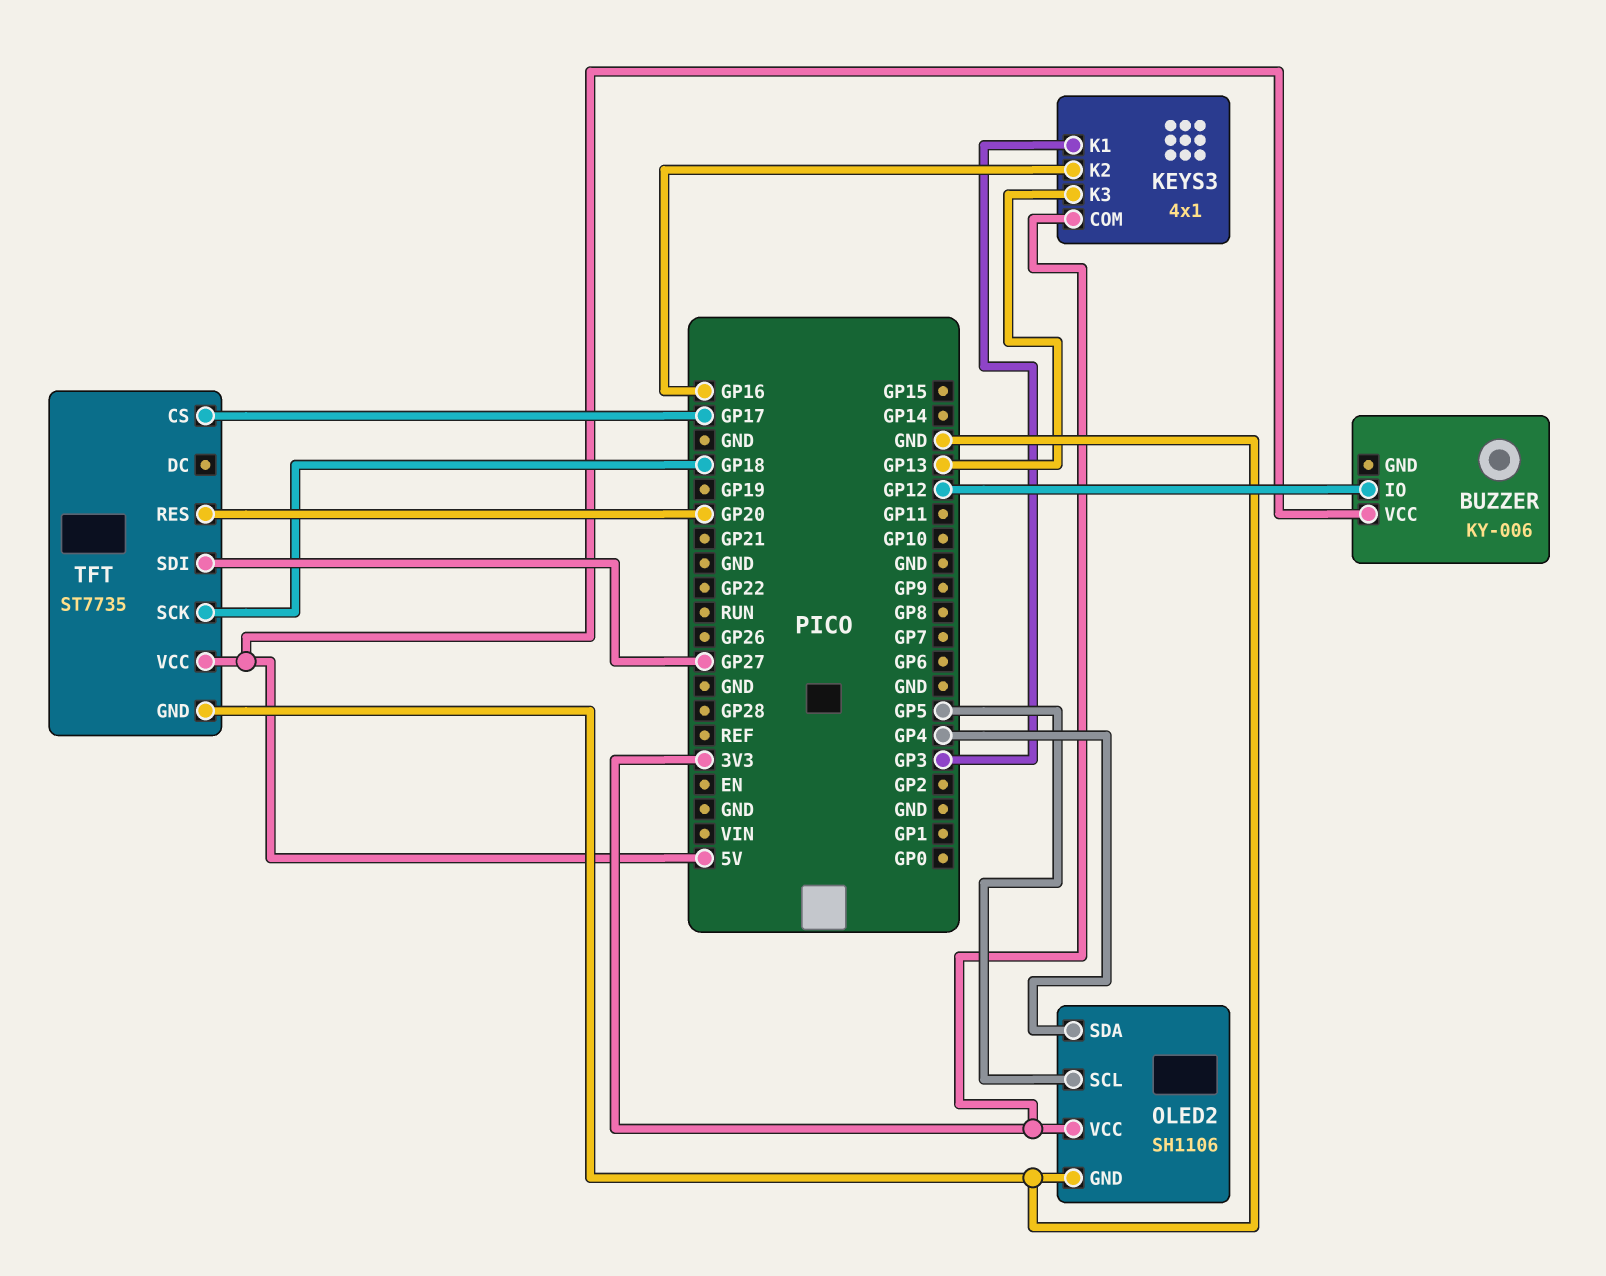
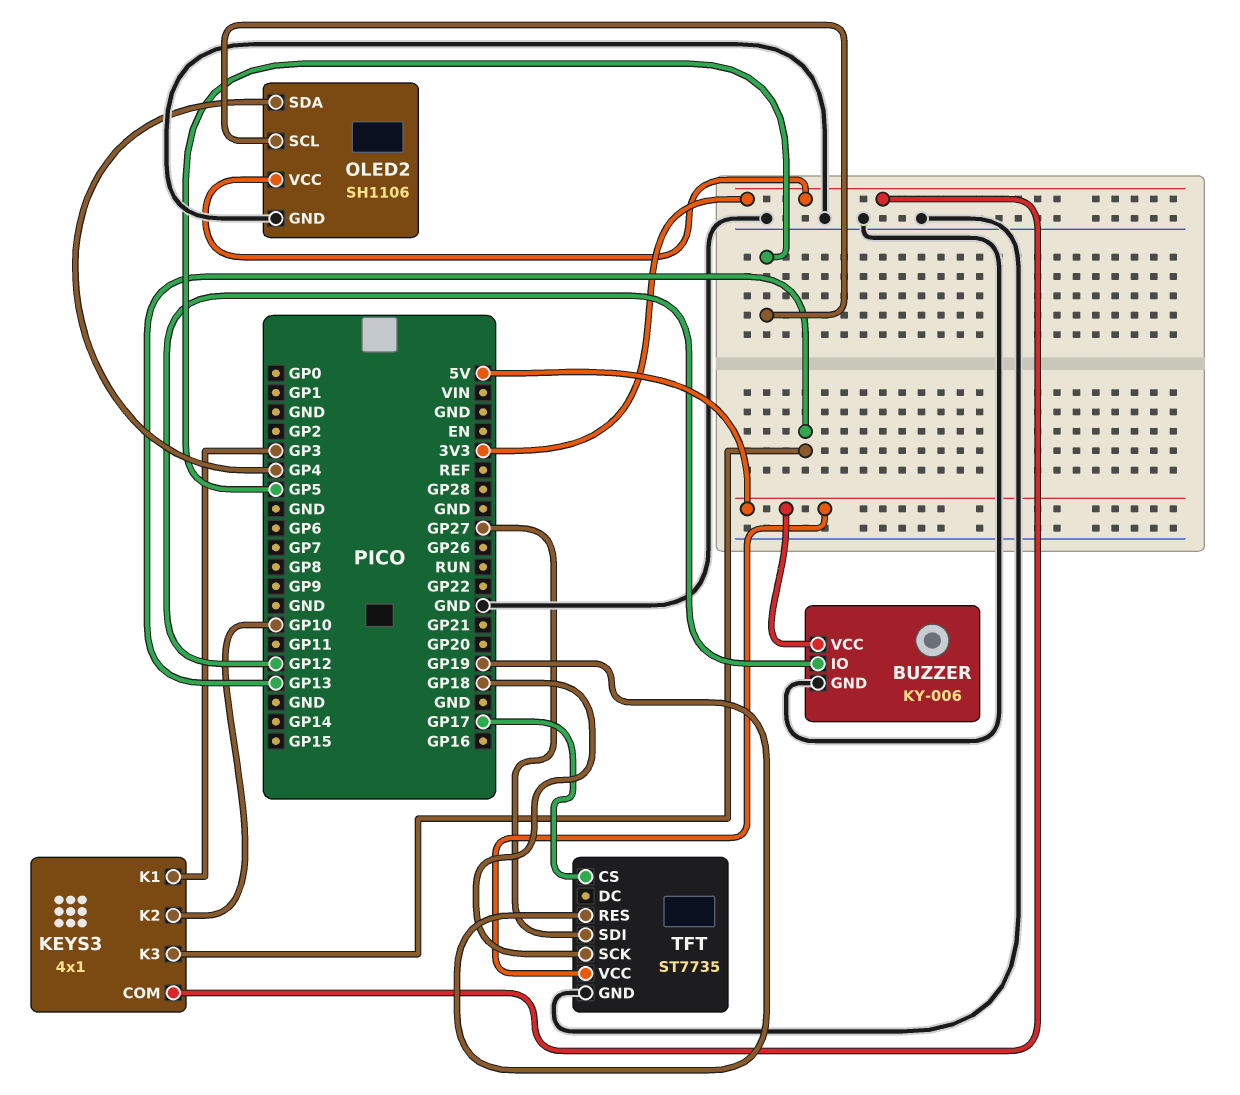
BUZZER pin GND: none -> GND
KEYS3 pin K2: GP16 -> GP10
TFT pin RES: GP20 -> GP19

